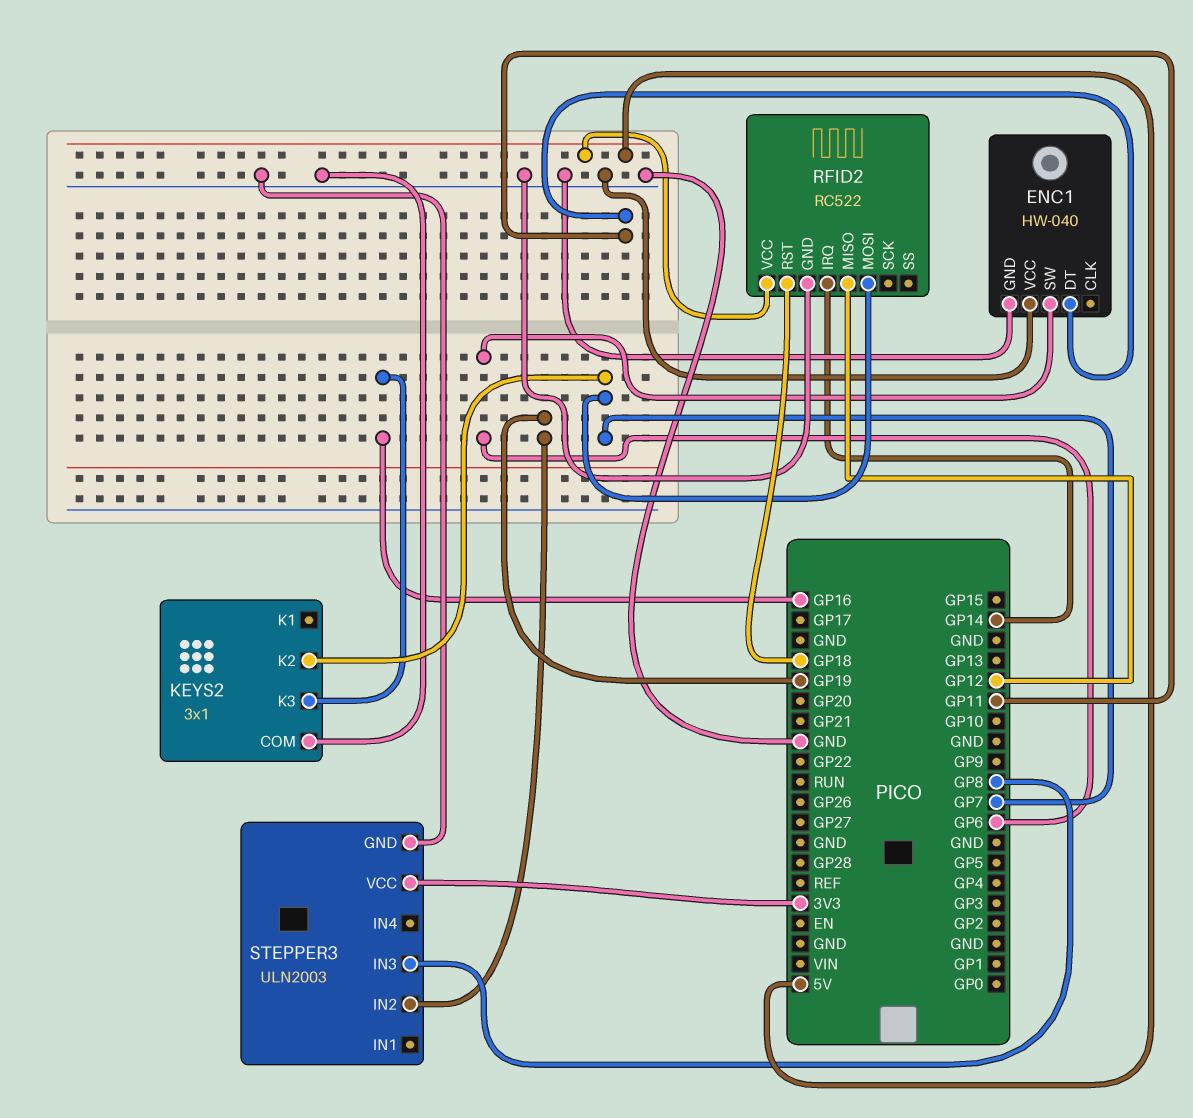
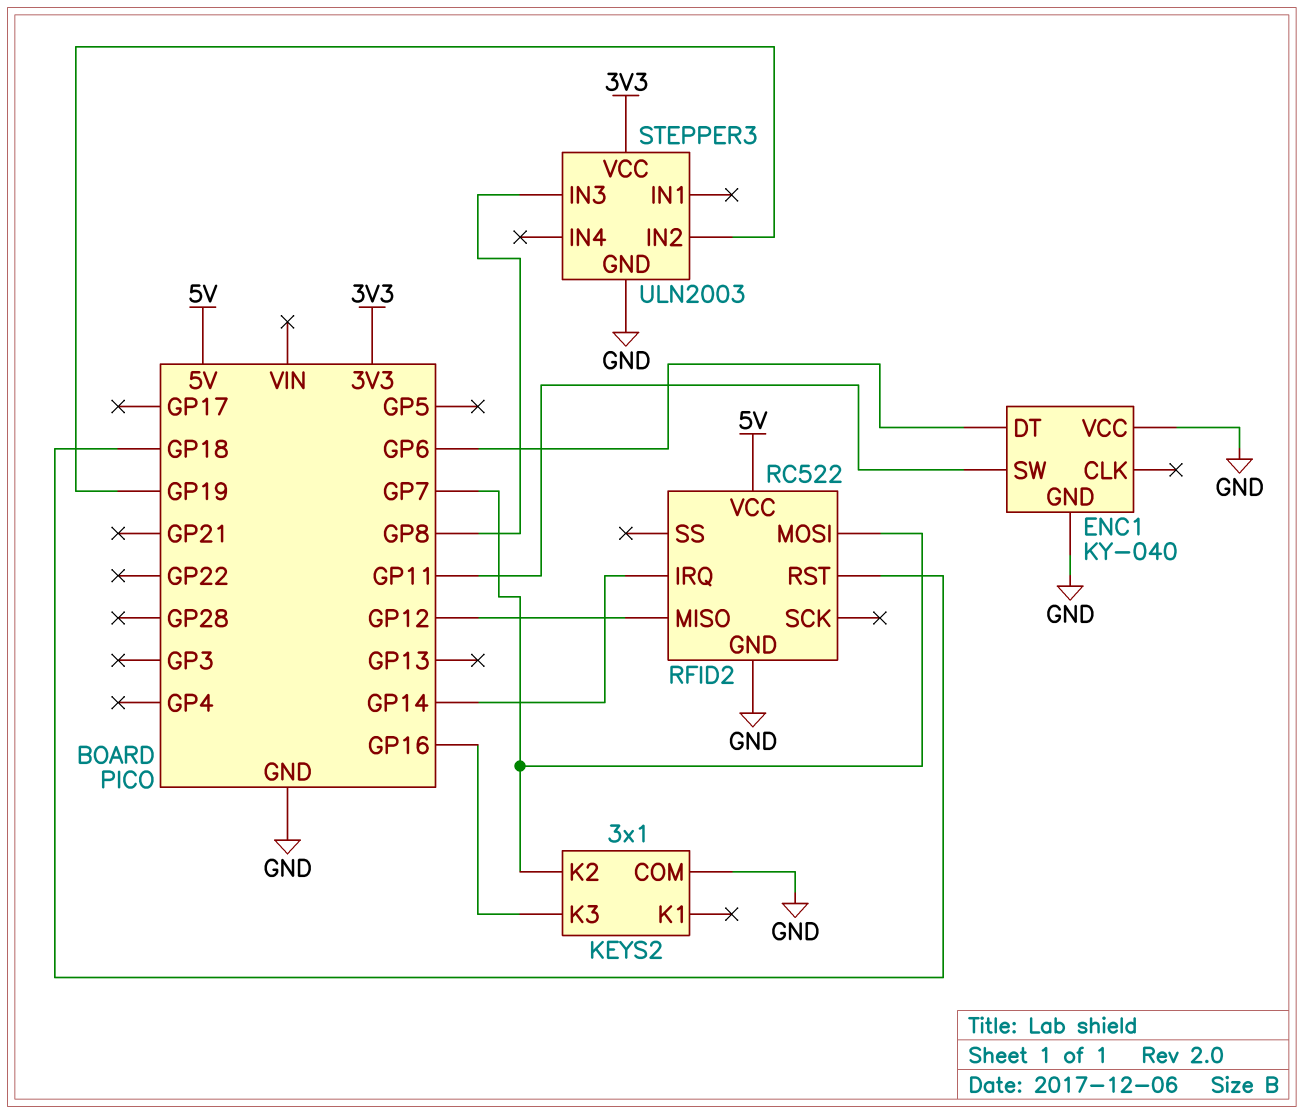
ENC1: HW-040 -> KY-040
ENC1 pin DT: GP11 -> GP6
ENC1 pin SW: GP6 -> GP11

